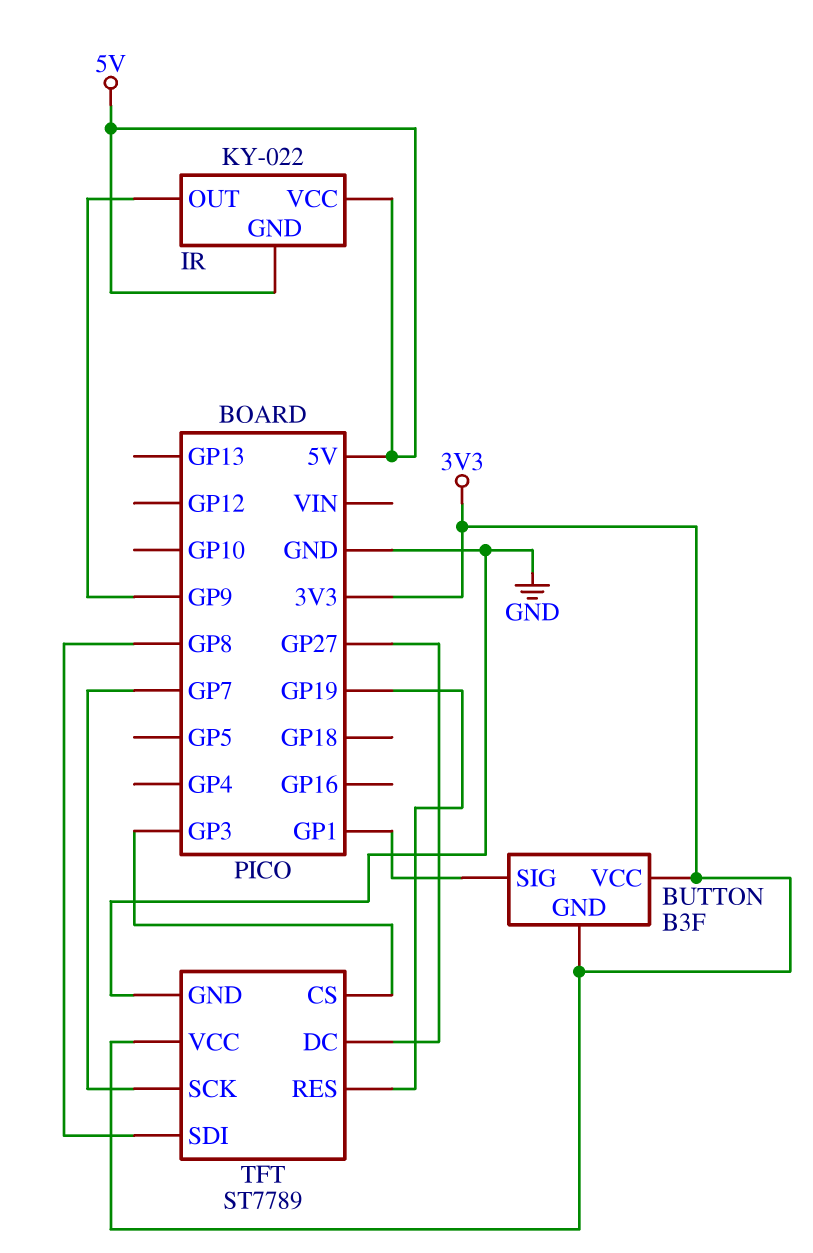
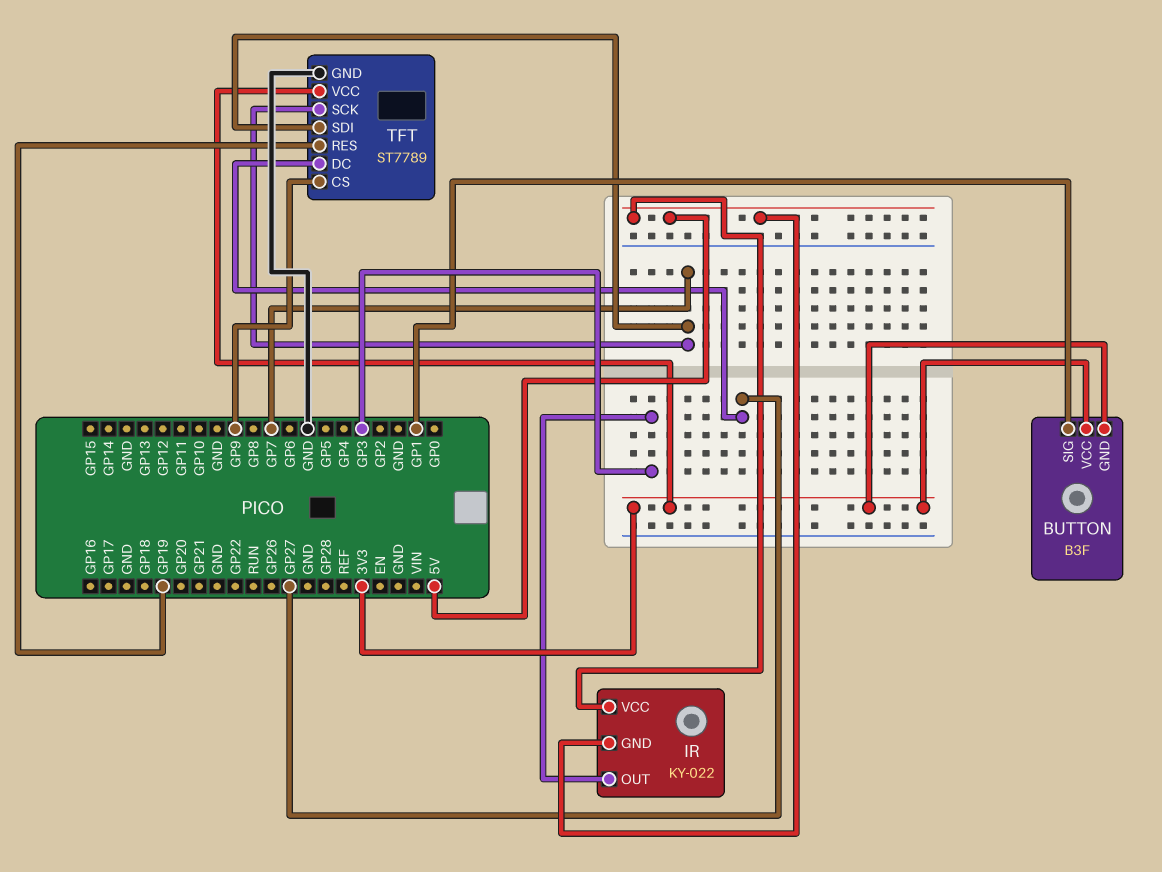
IR pin OUT: GP9 -> GP3
TFT pin CS: GP3 -> GP9
TFT pin SDI: GP8 -> GP7

